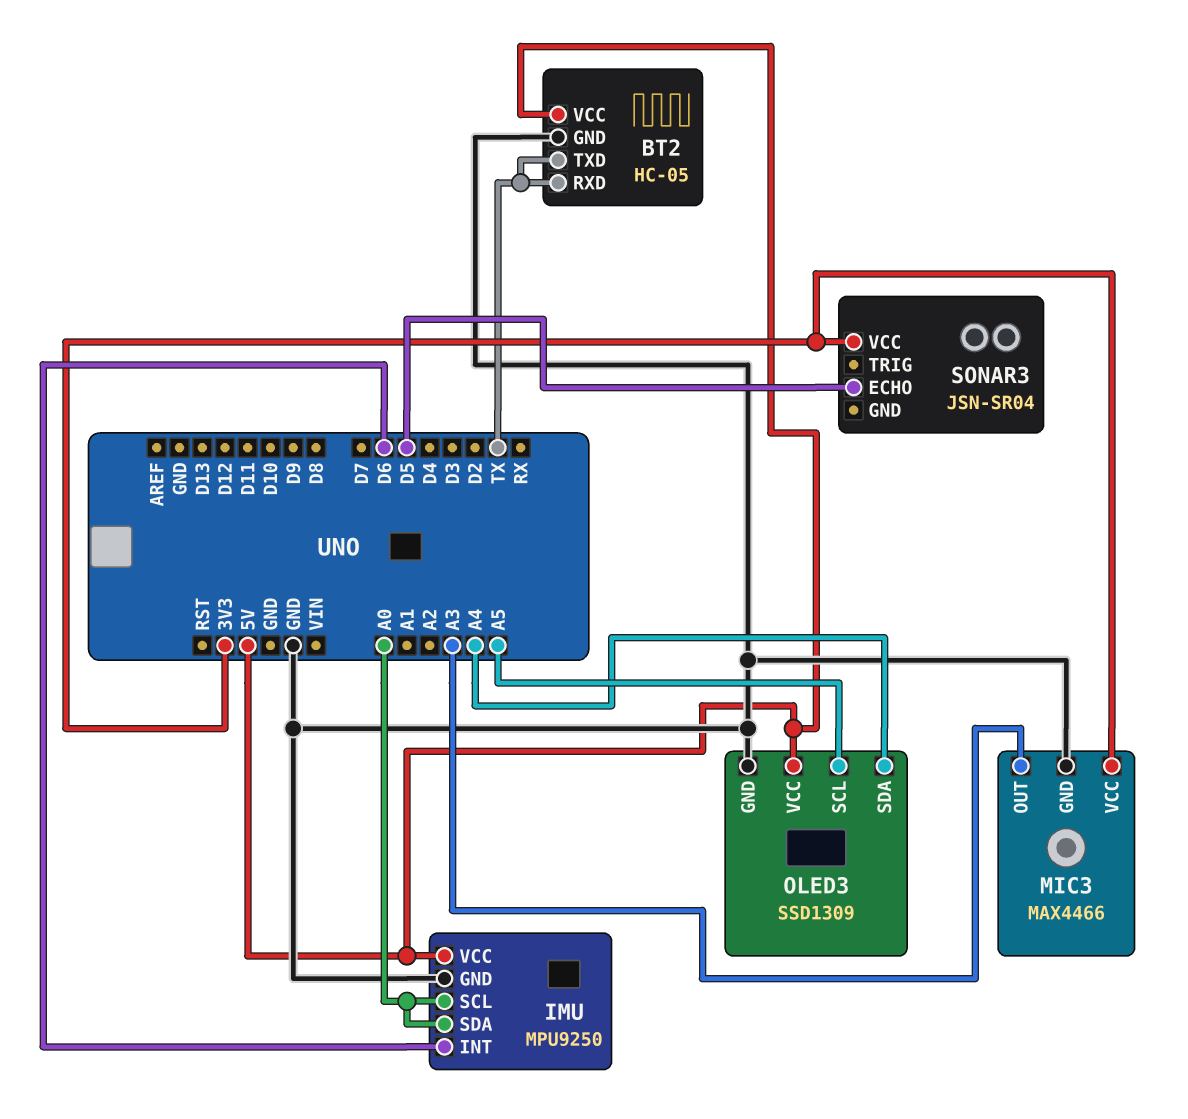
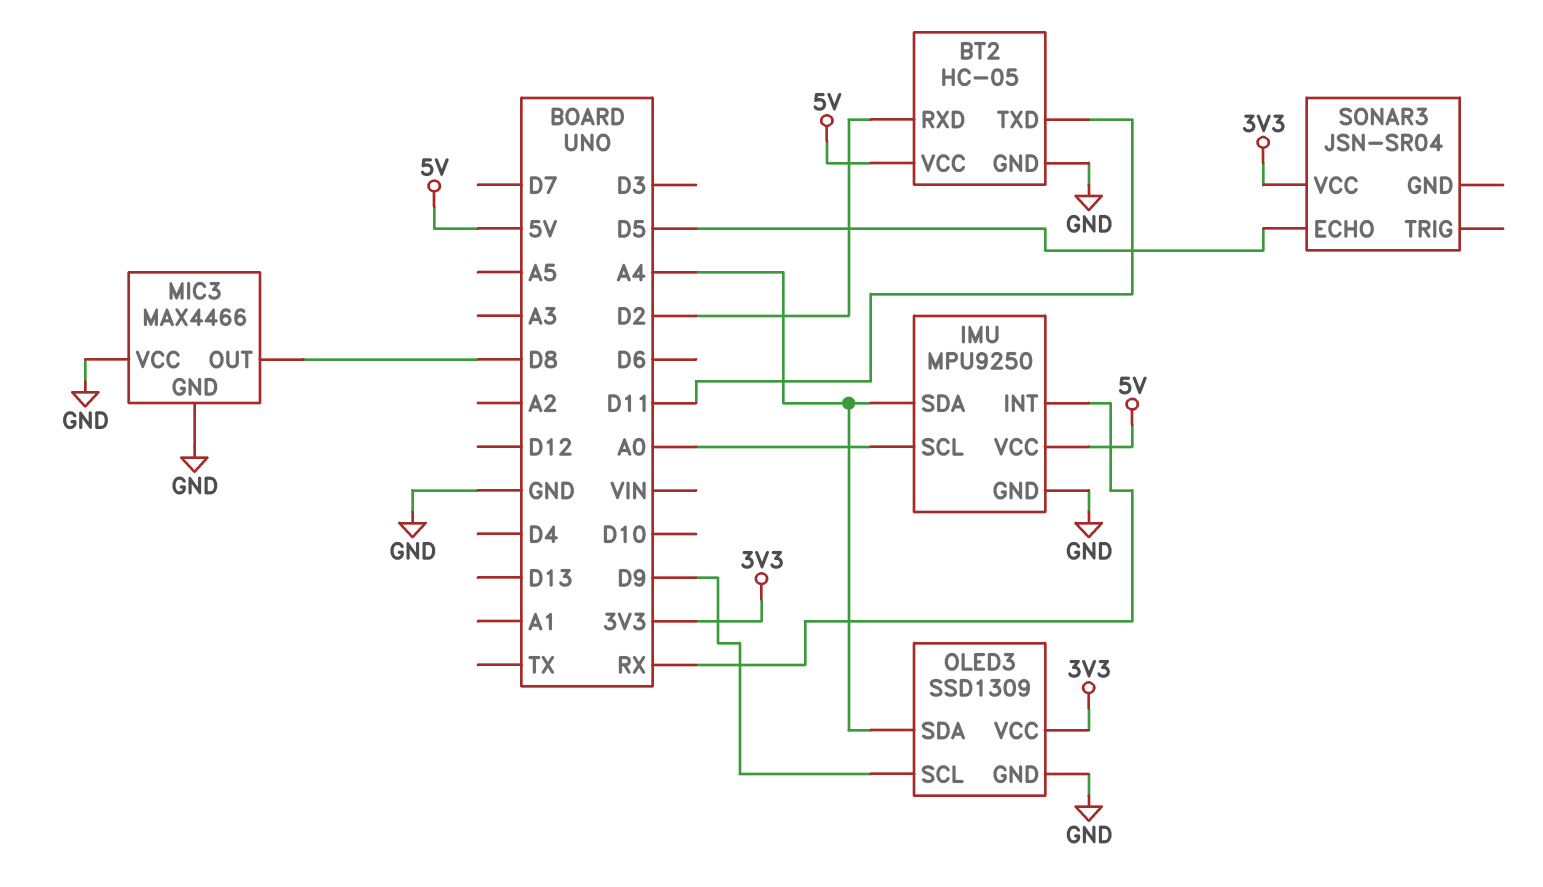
BT2 pin RXD: TX -> D2
BT2 pin TXD: TX -> D11
IMU pin INT: D6 -> RX
IMU pin SDA: A0 -> A4
MIC3 pin OUT: A3 -> D8
MIC3 pin VCC: 3V3 -> GND
OLED3 pin SCL: A5 -> D9
OLED3 pin VCC: 5V -> 3V3

